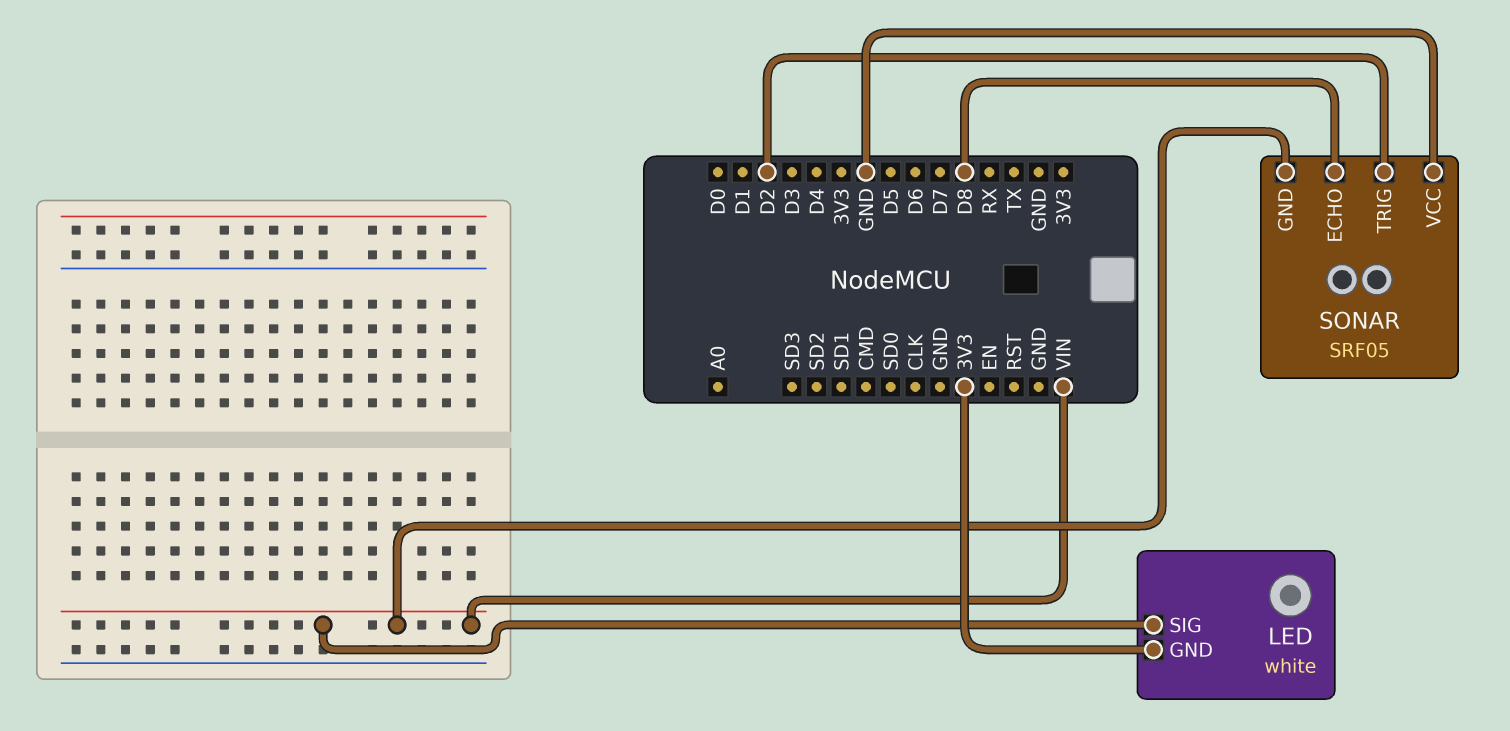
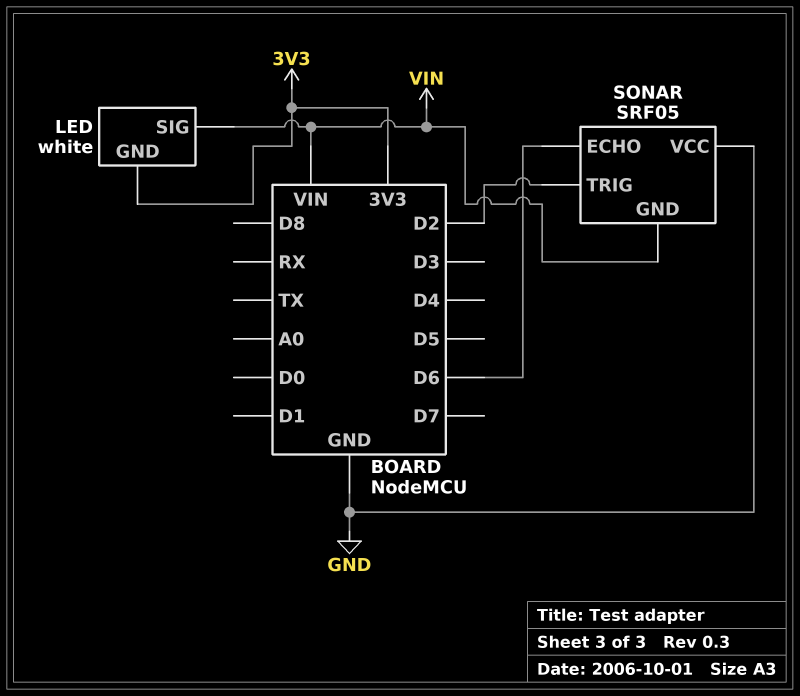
SONAR pin ECHO: D8 -> D6

